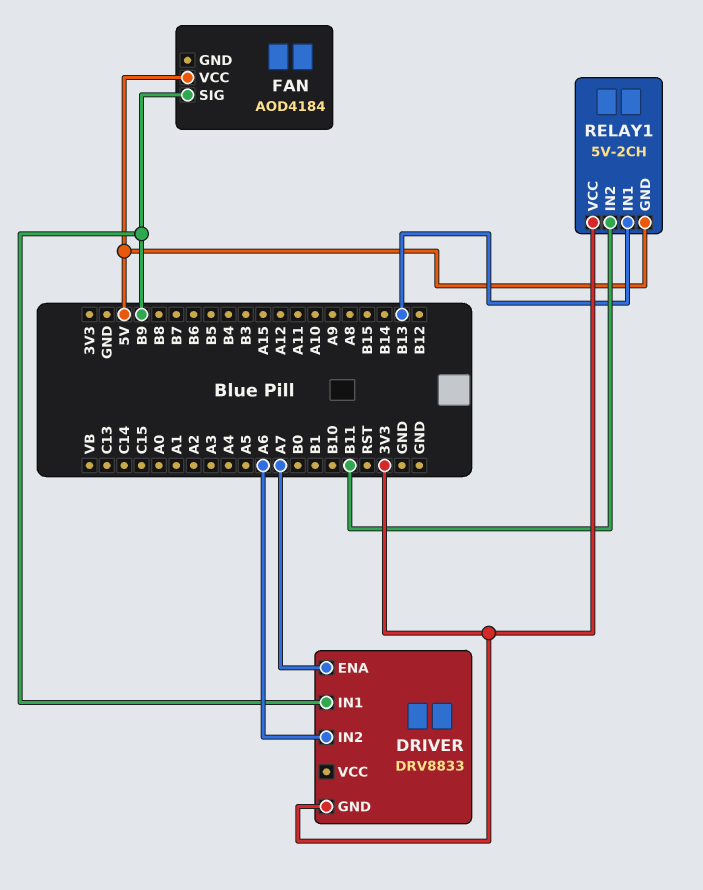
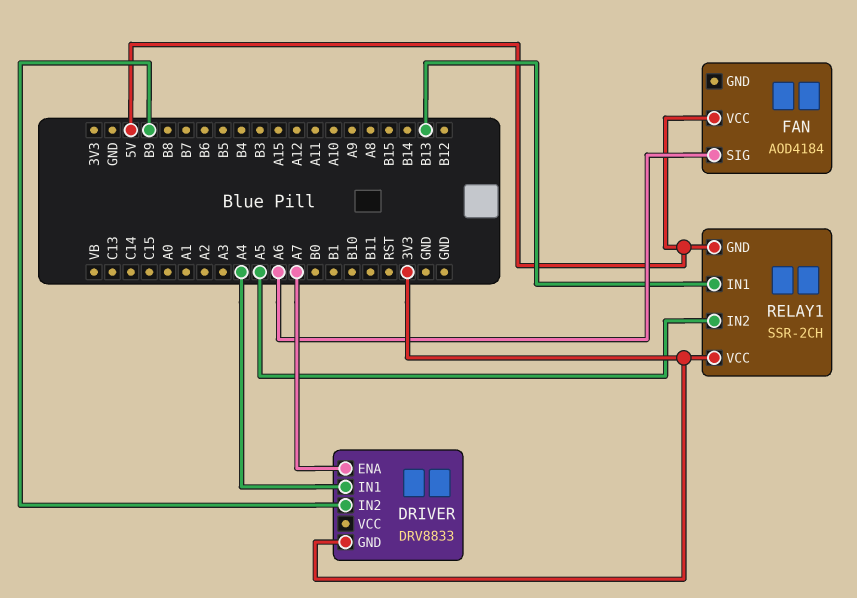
DRIVER pin IN1: B9 -> A4
DRIVER pin IN2: A6 -> B9
FAN pin SIG: B9 -> A6
RELAY1: 5V-2CH -> SSR-2CH
RELAY1 pin IN2: B11 -> A5

